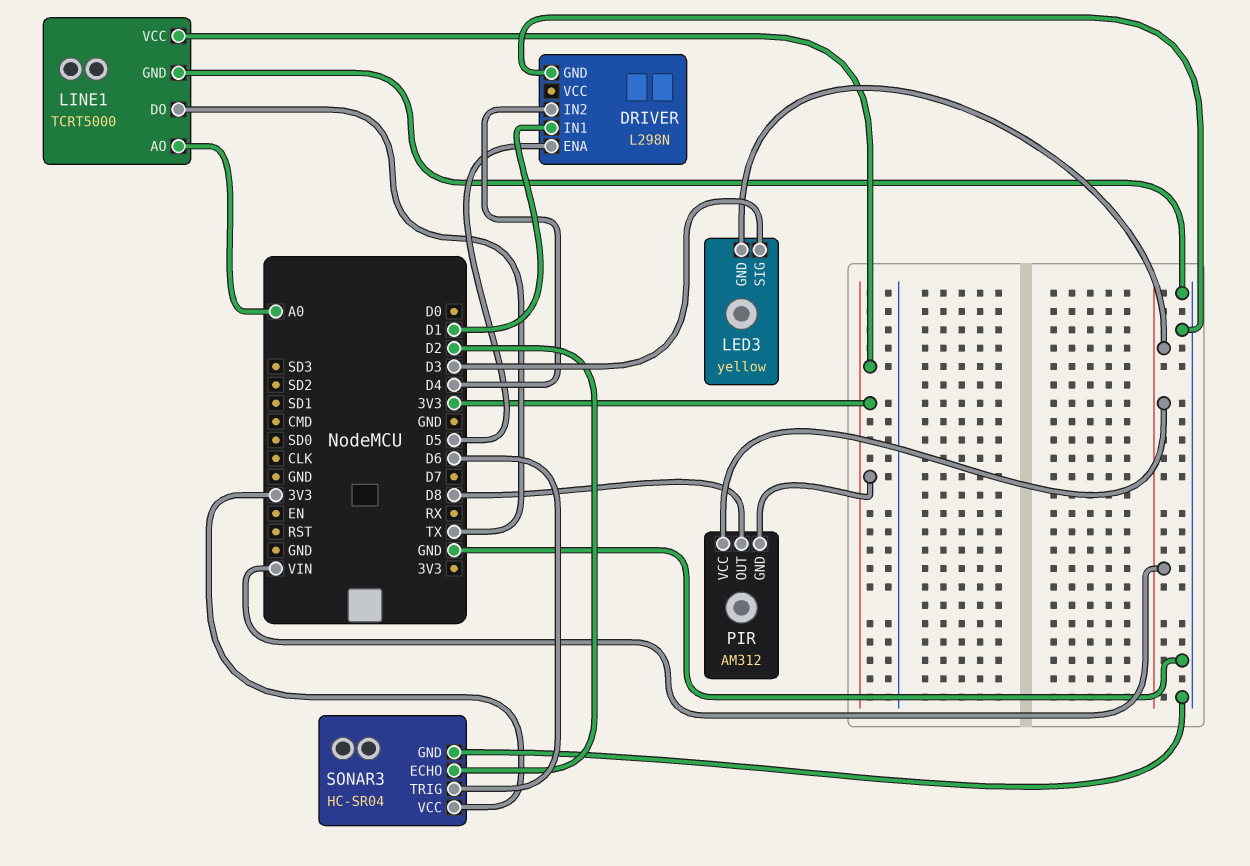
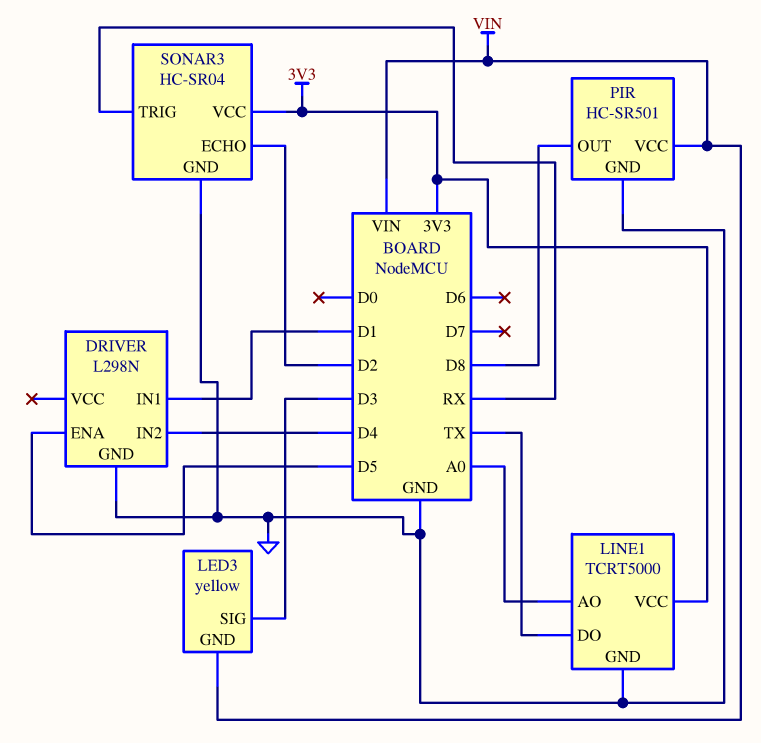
PIR: AM312 -> HC-SR501
PIR pin GND: 3V3 -> GND
SONAR3 pin TRIG: D6 -> RX

